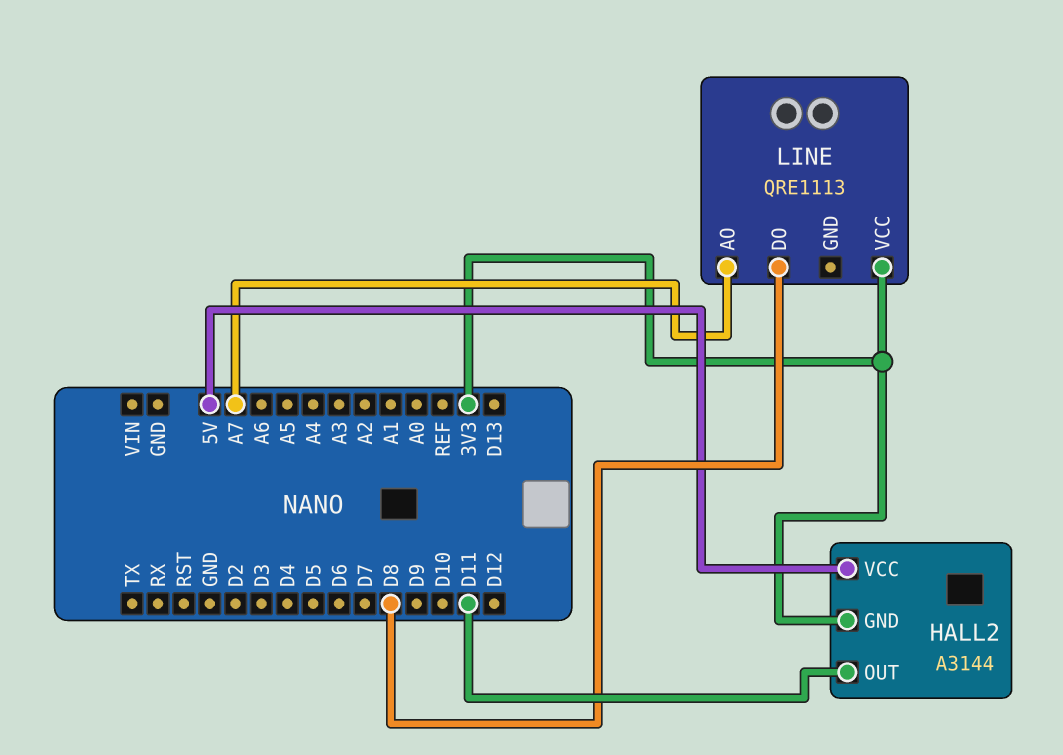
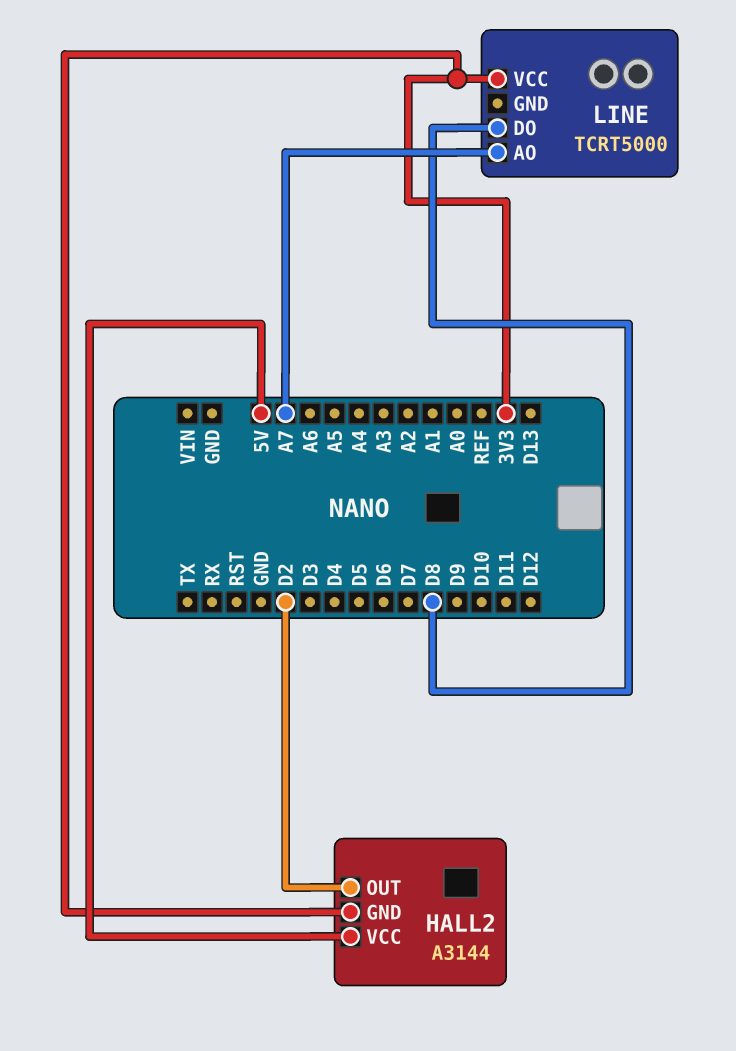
HALL2 pin OUT: D11 -> D2
LINE: QRE1113 -> TCRT5000

